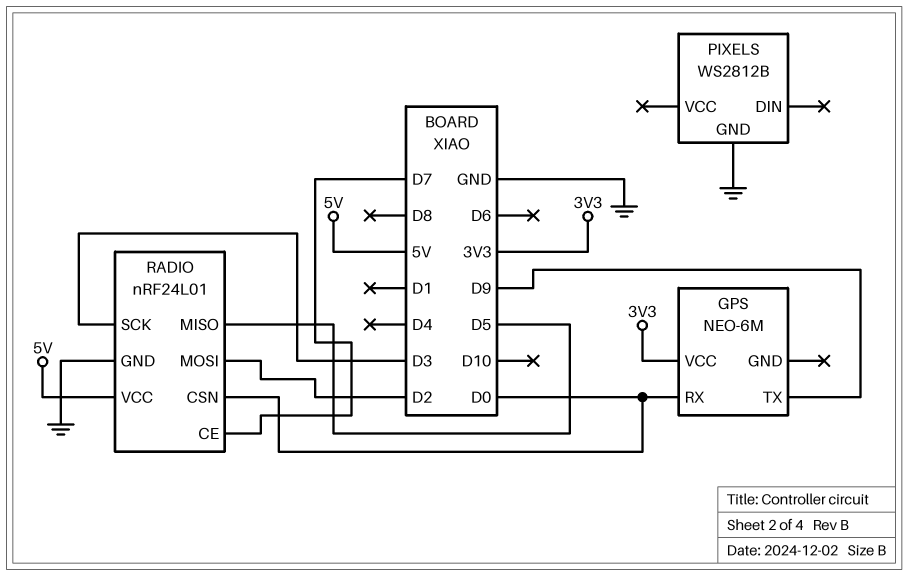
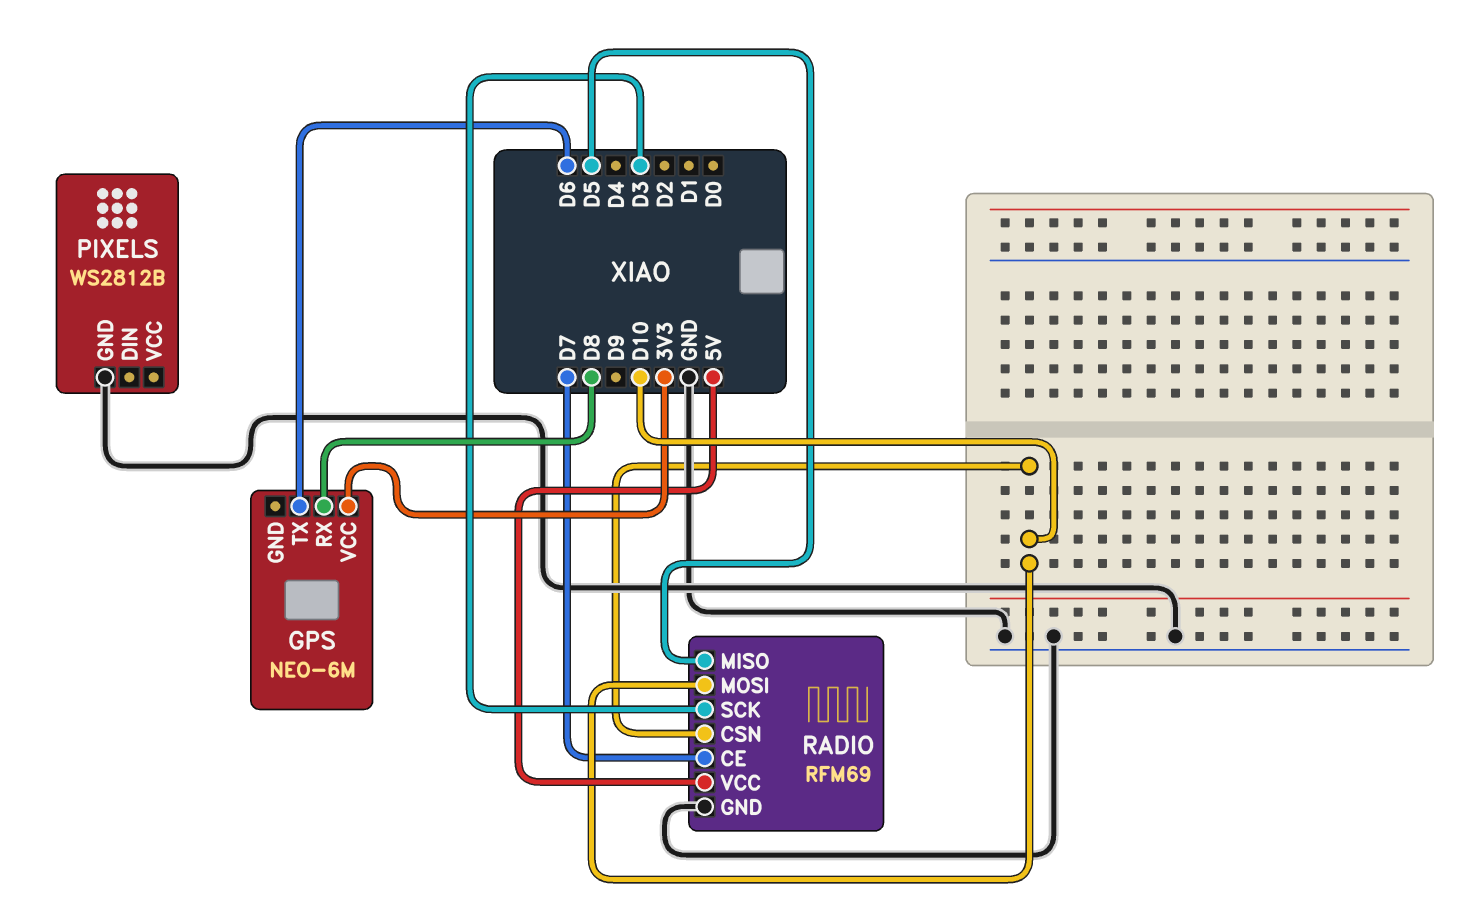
GPS pin RX: D0 -> D8
GPS pin TX: D9 -> D6
RADIO: nRF24L01 -> RFM69
RADIO pin CSN: D0 -> D10
RADIO pin MOSI: D2 -> D10

